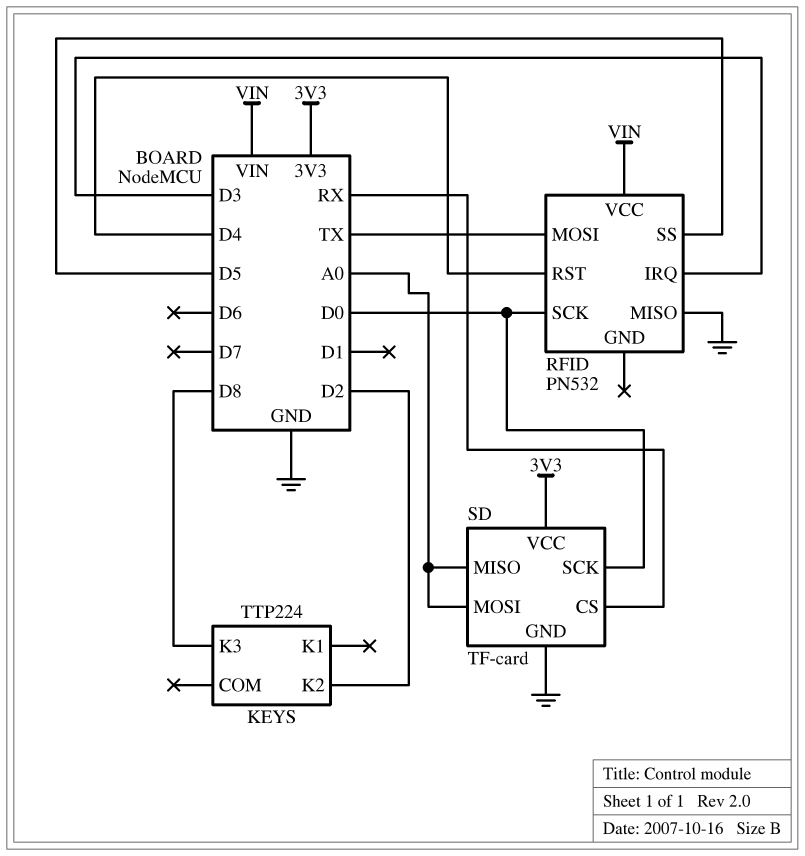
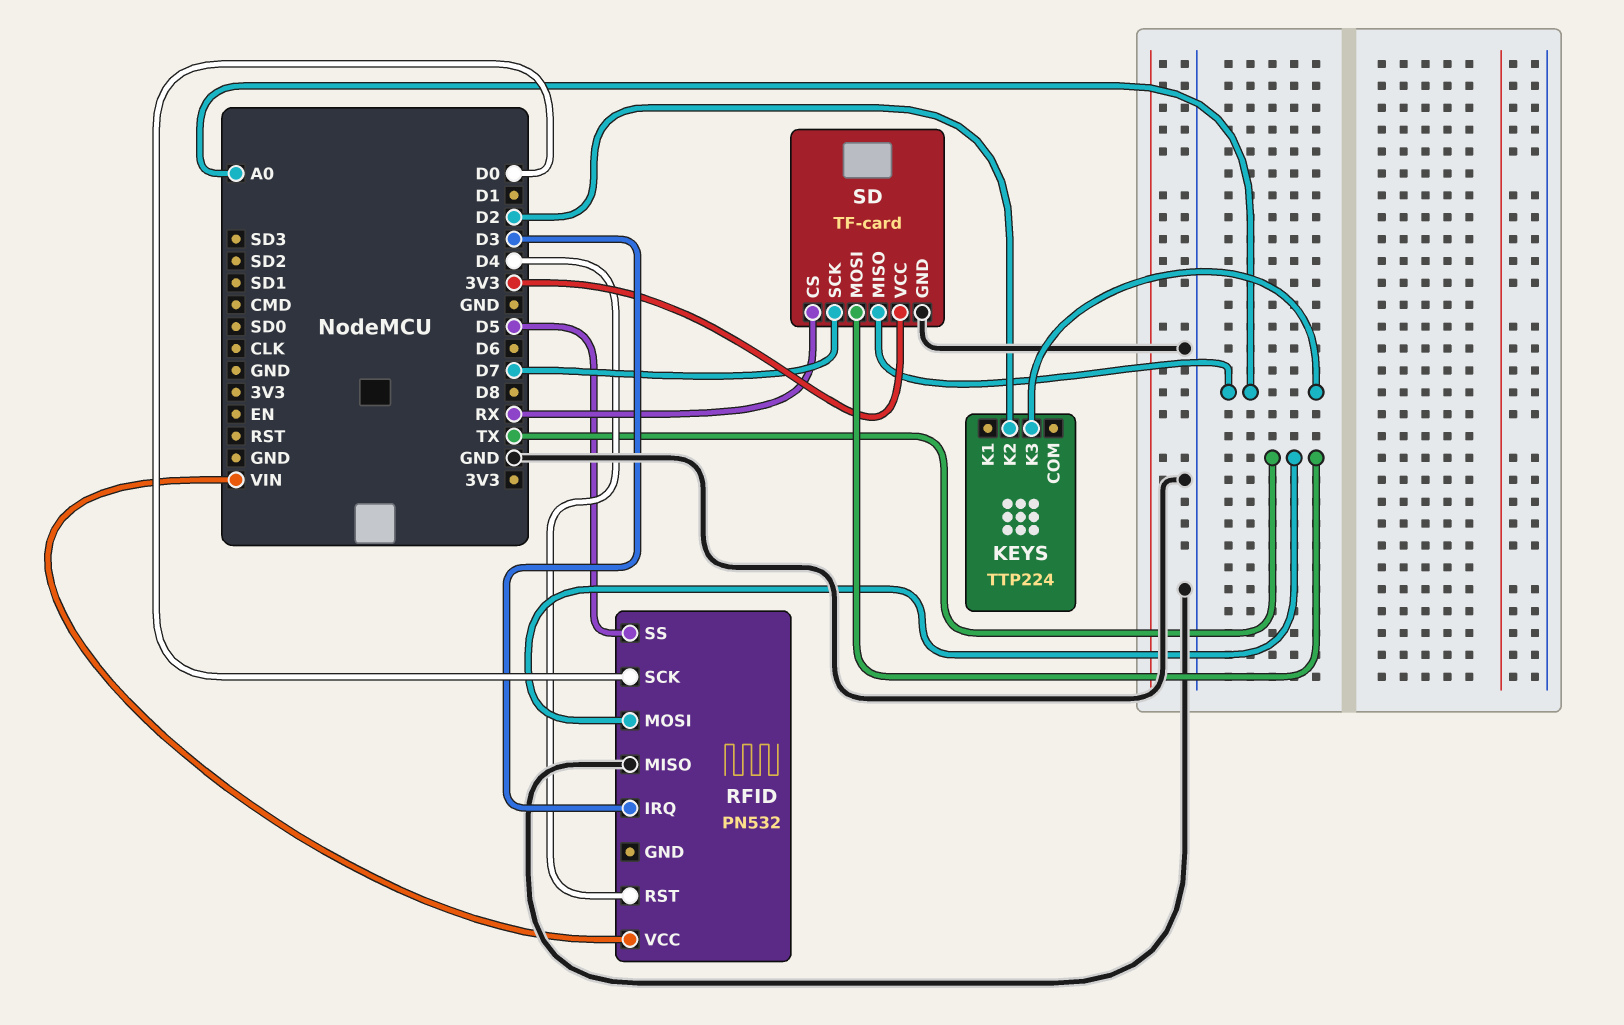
KEYS pin K3: D8 -> A0
SD pin MOSI: A0 -> TX
SD pin SCK: D0 -> D7

